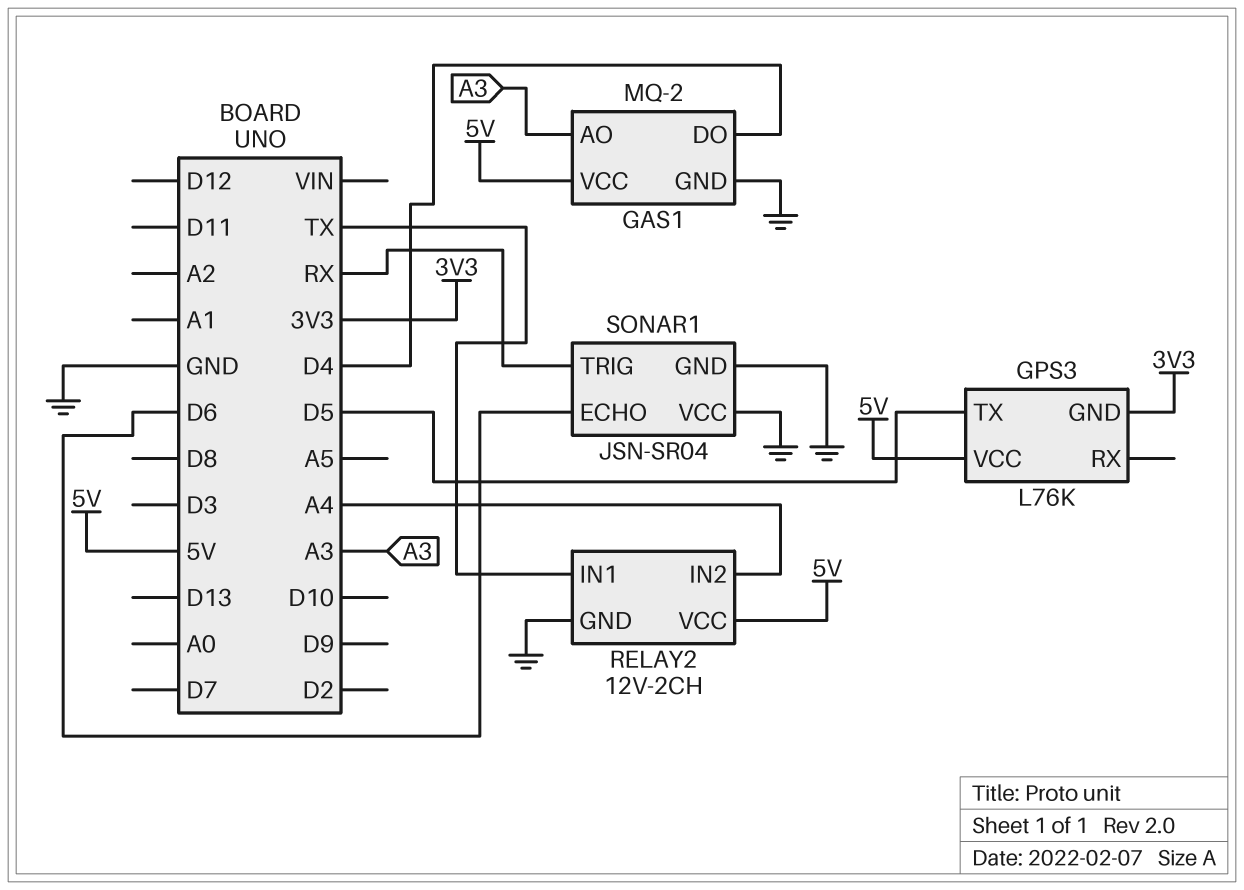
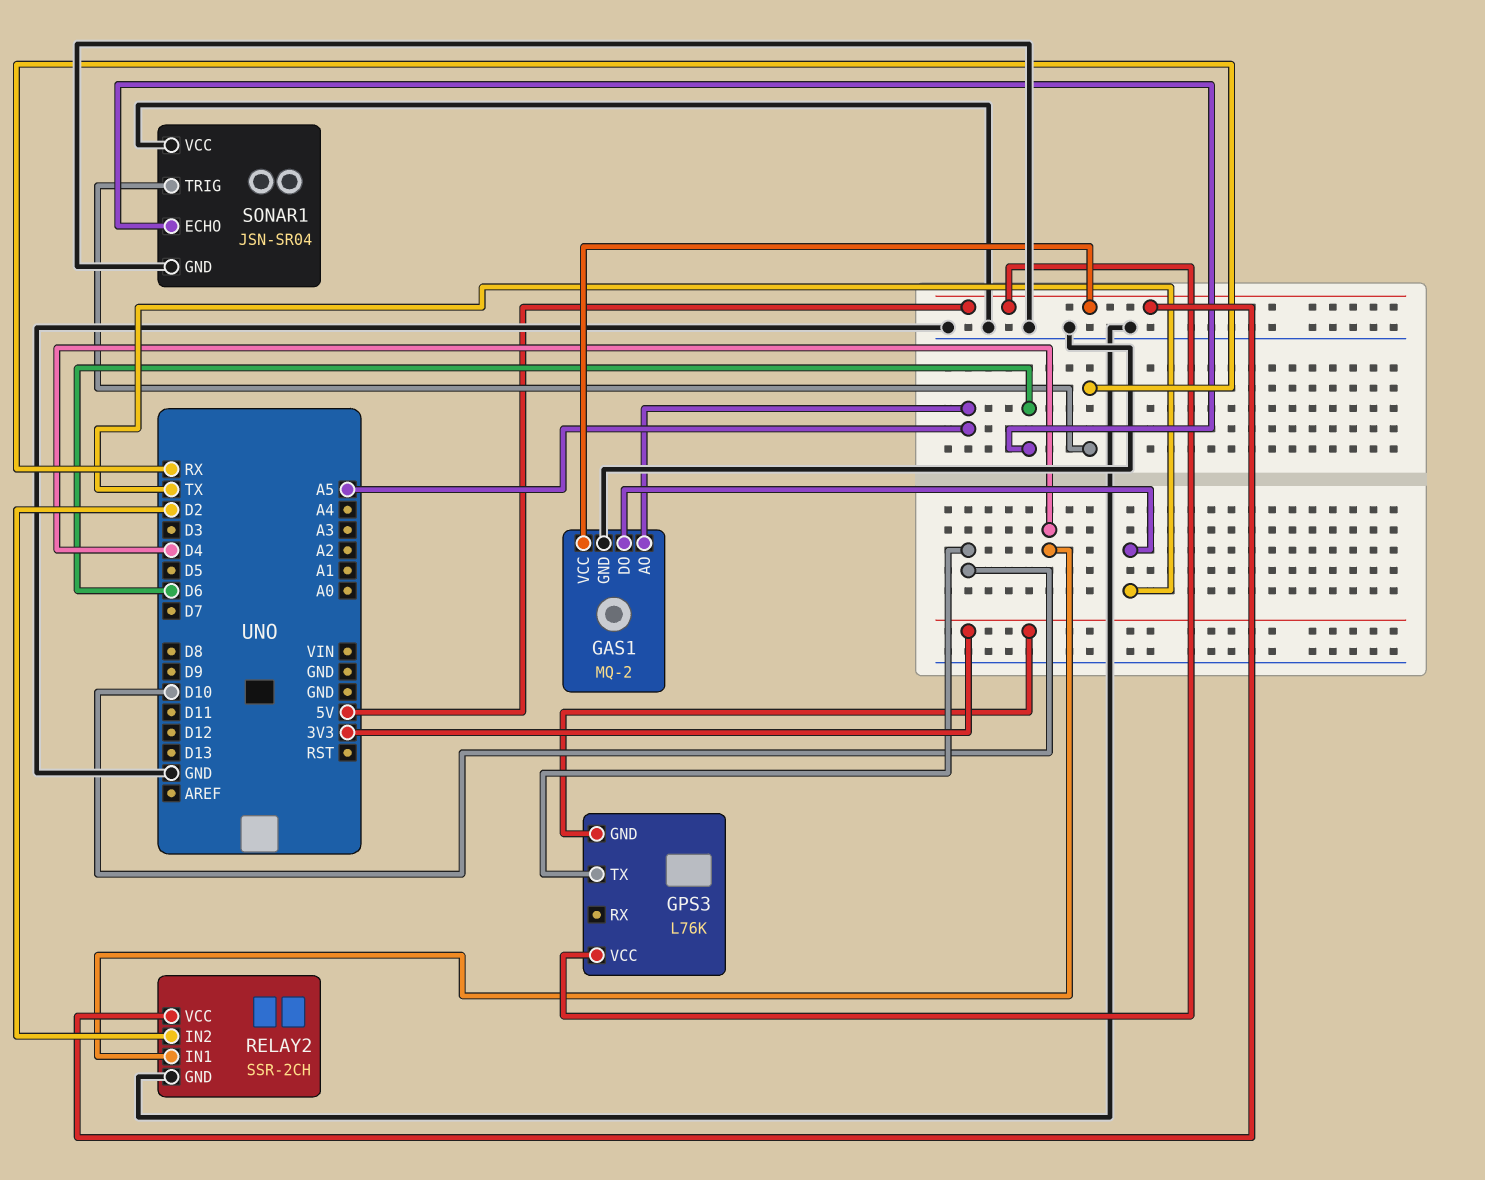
GAS1 pin AO: A3 -> A5
GAS1 pin DO: D4 -> TX
GPS3 pin TX: D5 -> D10
RELAY2: 12V-2CH -> SSR-2CH
RELAY2 pin IN1: TX -> D4
RELAY2 pin IN2: A4 -> D2

